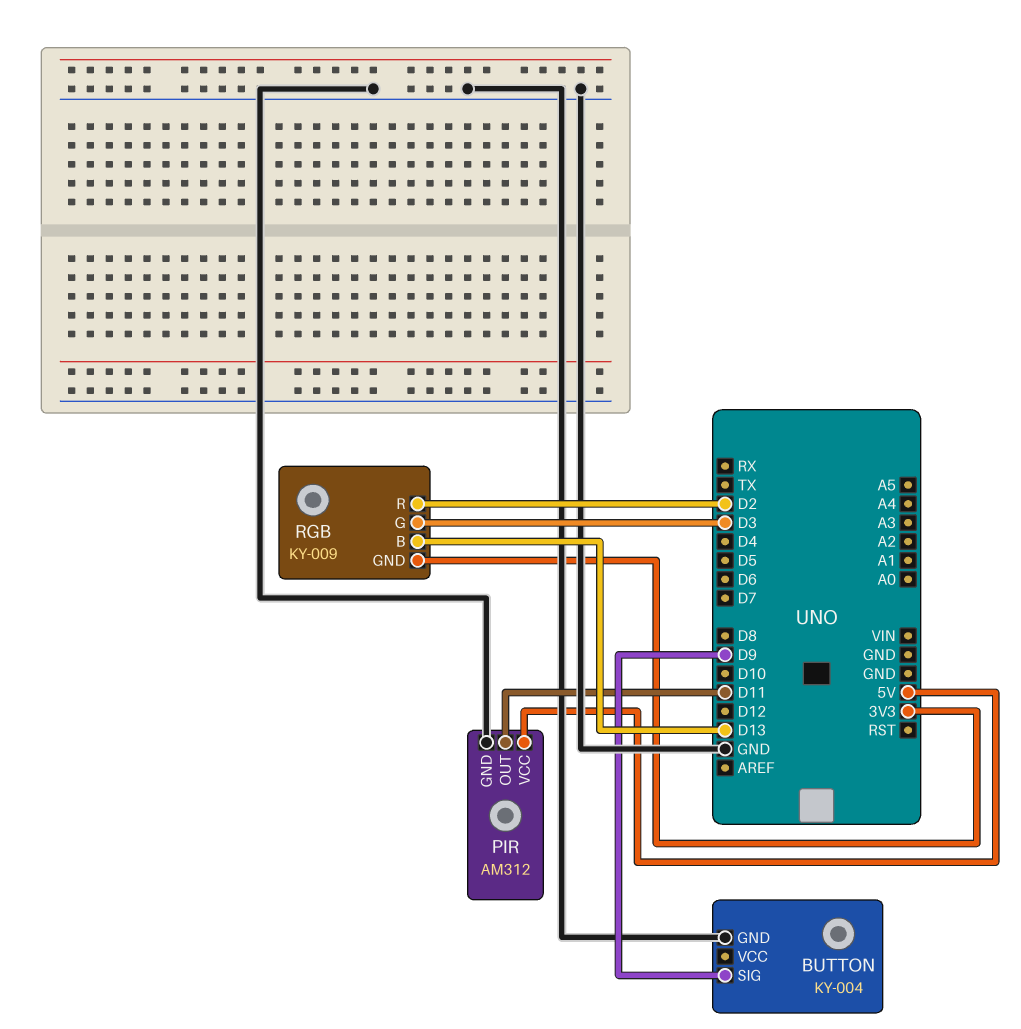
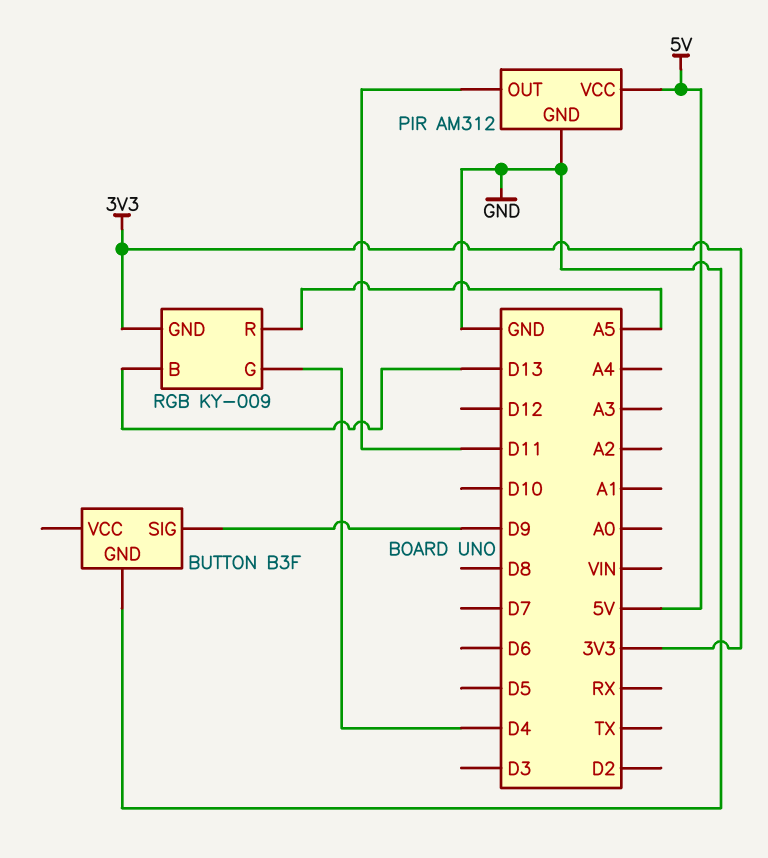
BUTTON: KY-004 -> B3F
RGB pin G: D3 -> D4
RGB pin R: D2 -> A5

